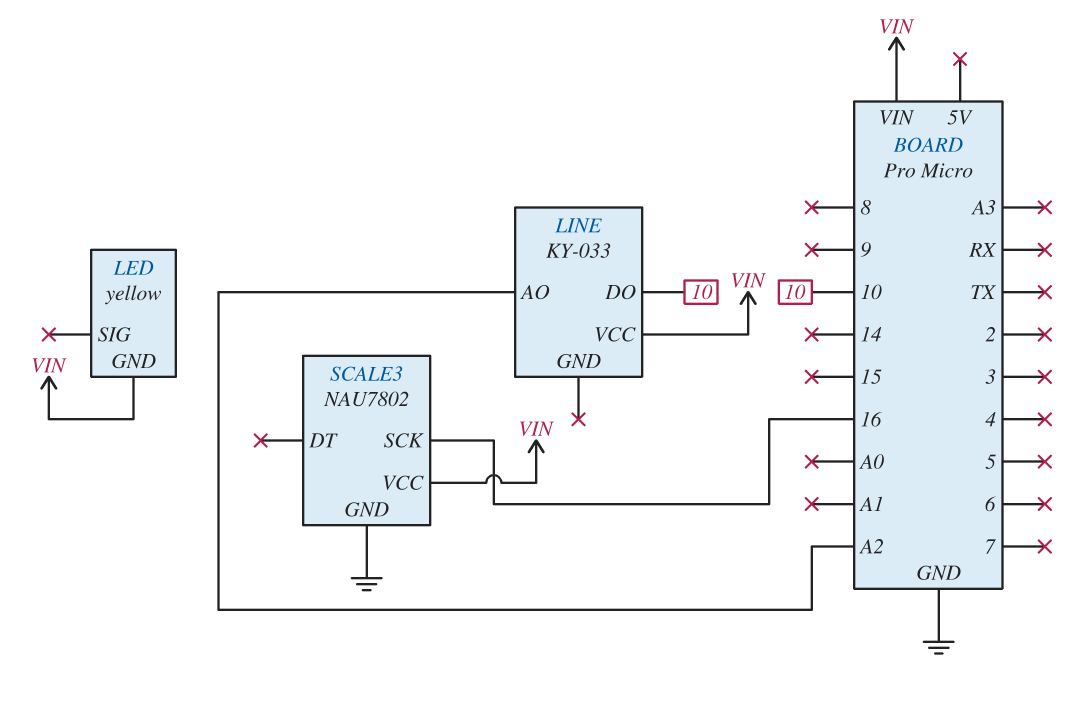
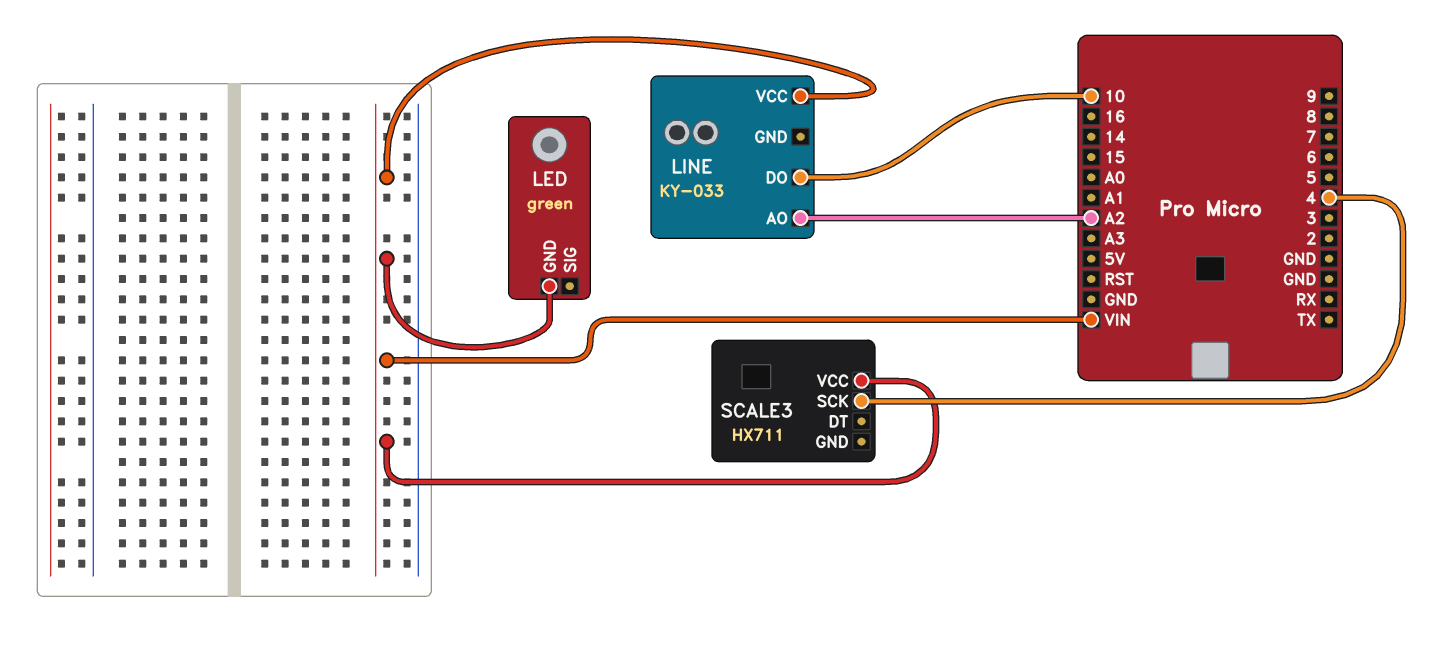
LED: yellow -> green
SCALE3: NAU7802 -> HX711
SCALE3 pin GND: GND -> none
SCALE3 pin SCK: 16 -> 4

